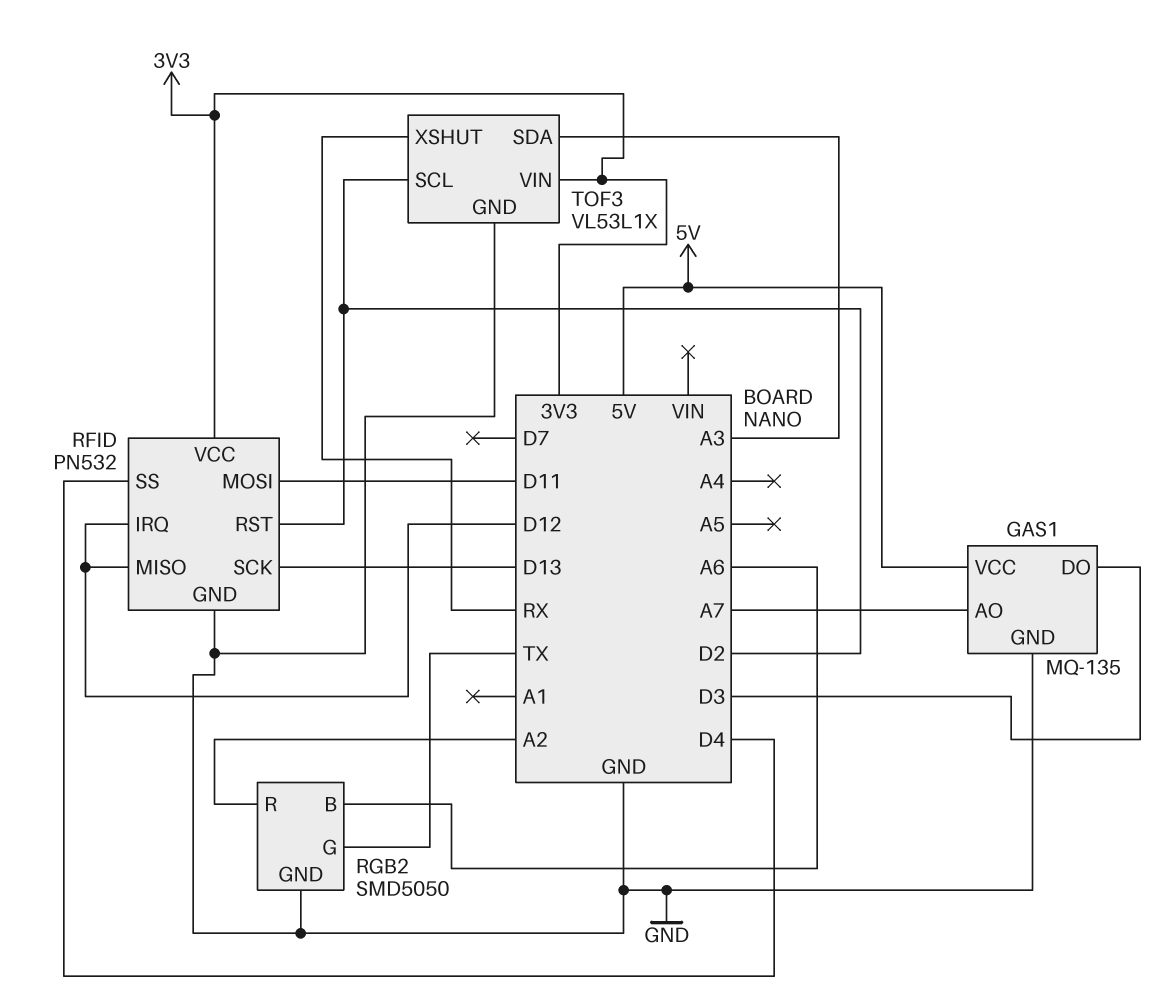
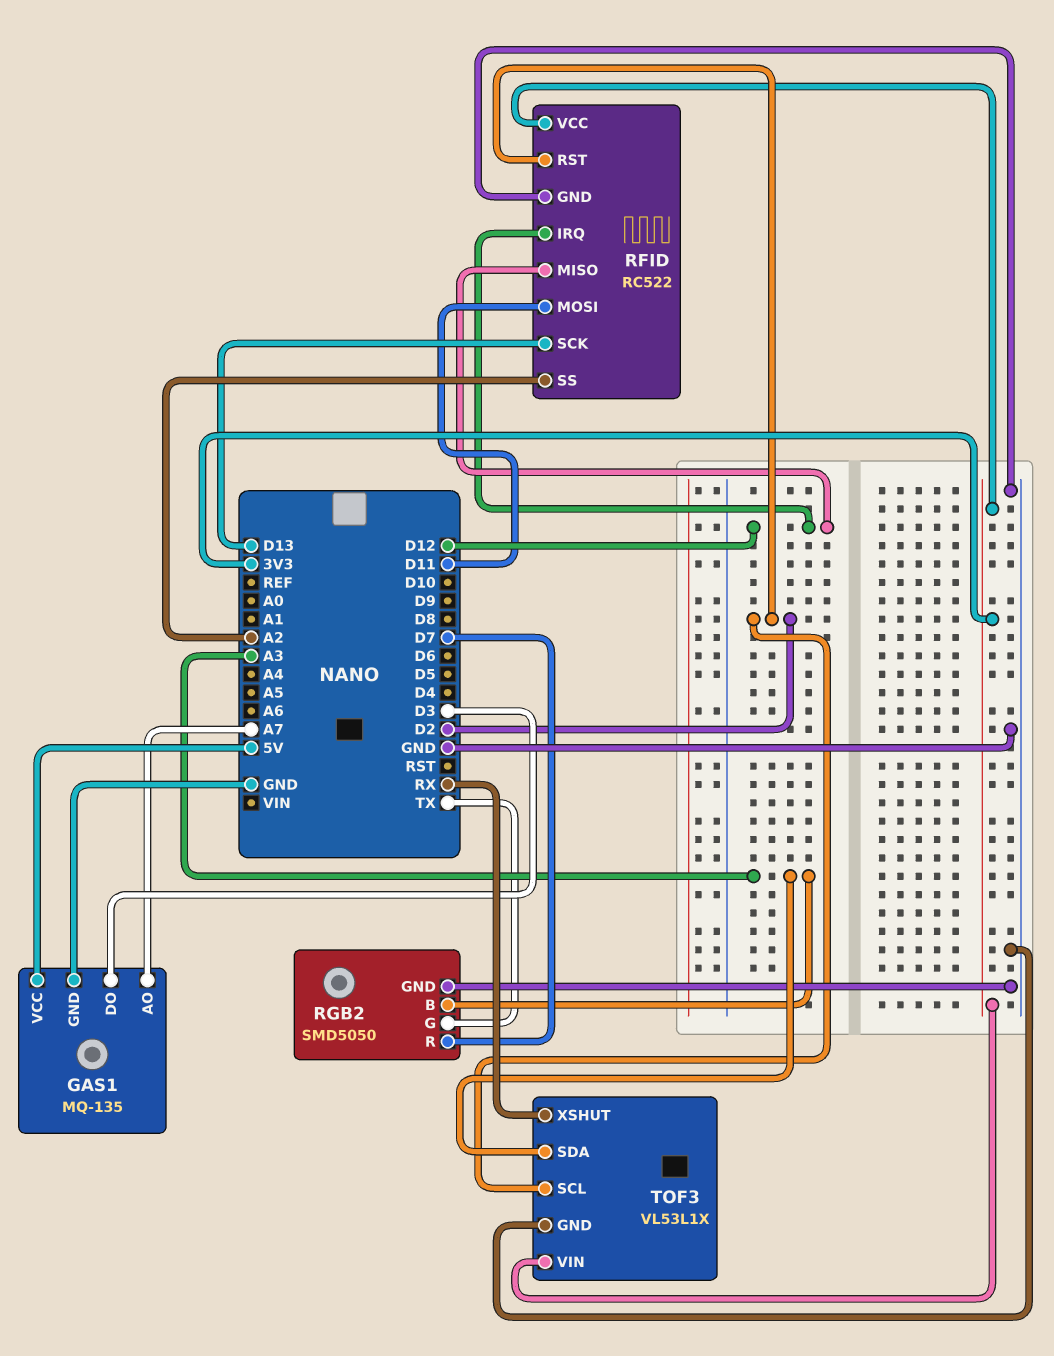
RFID: PN532 -> RC522
RFID pin SS: D4 -> A2
RGB2 pin B: A6 -> A3
RGB2 pin R: A2 -> D7

